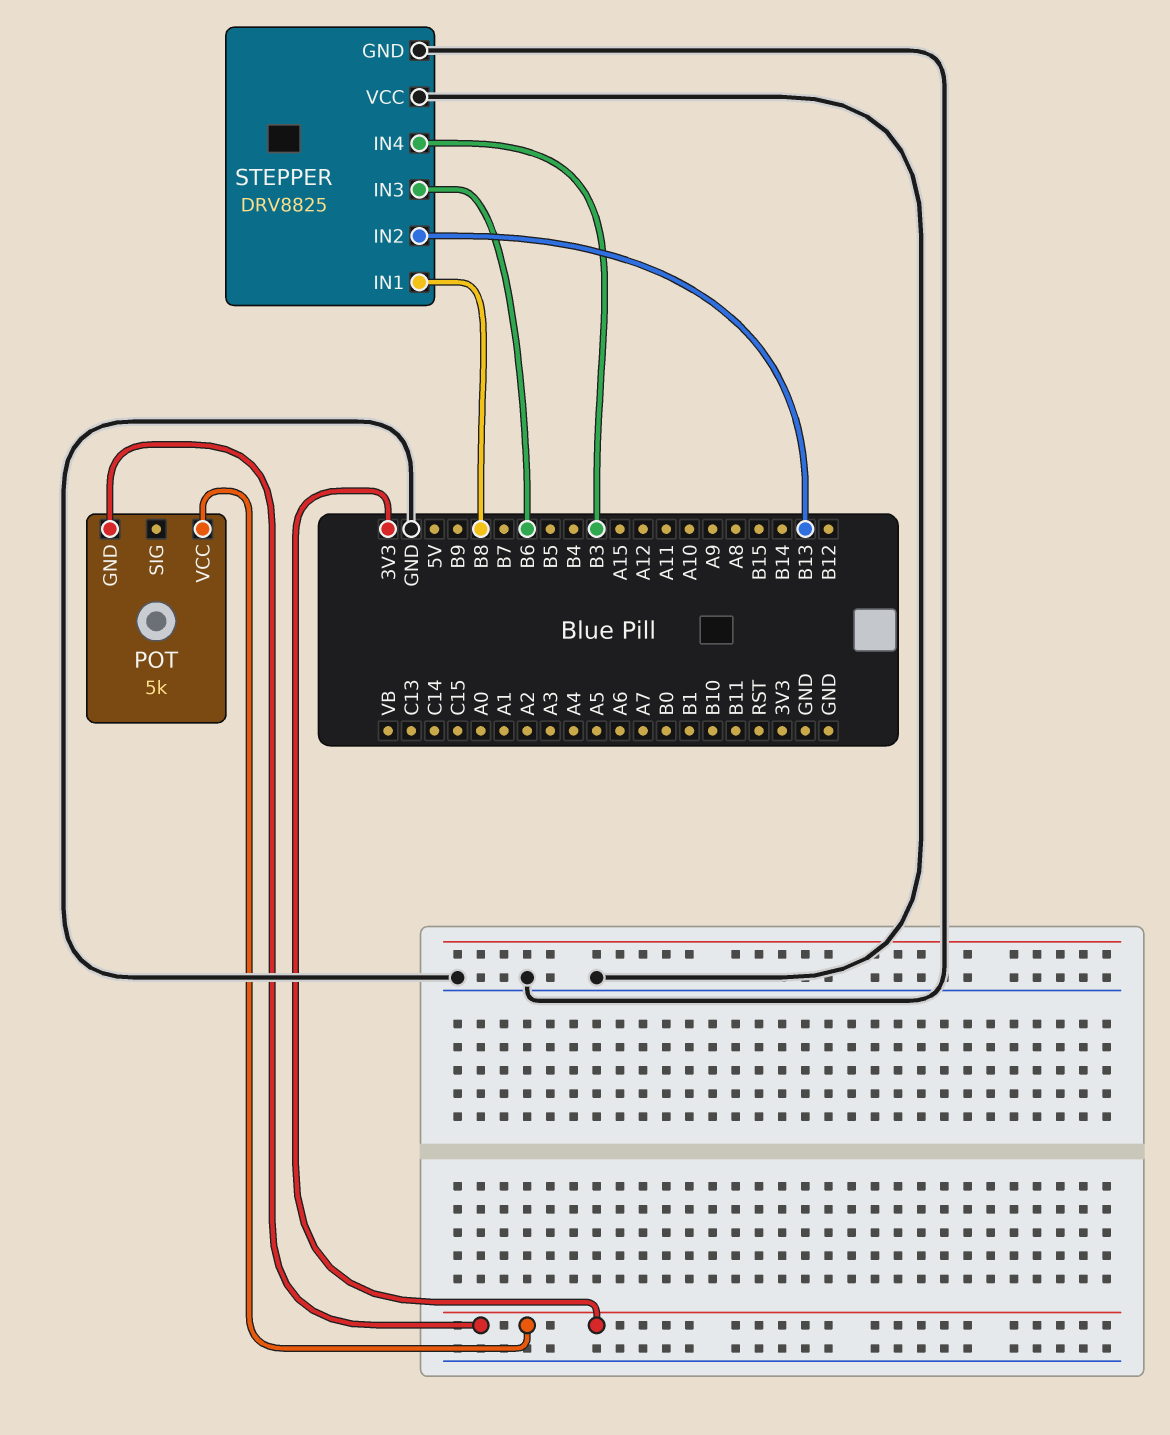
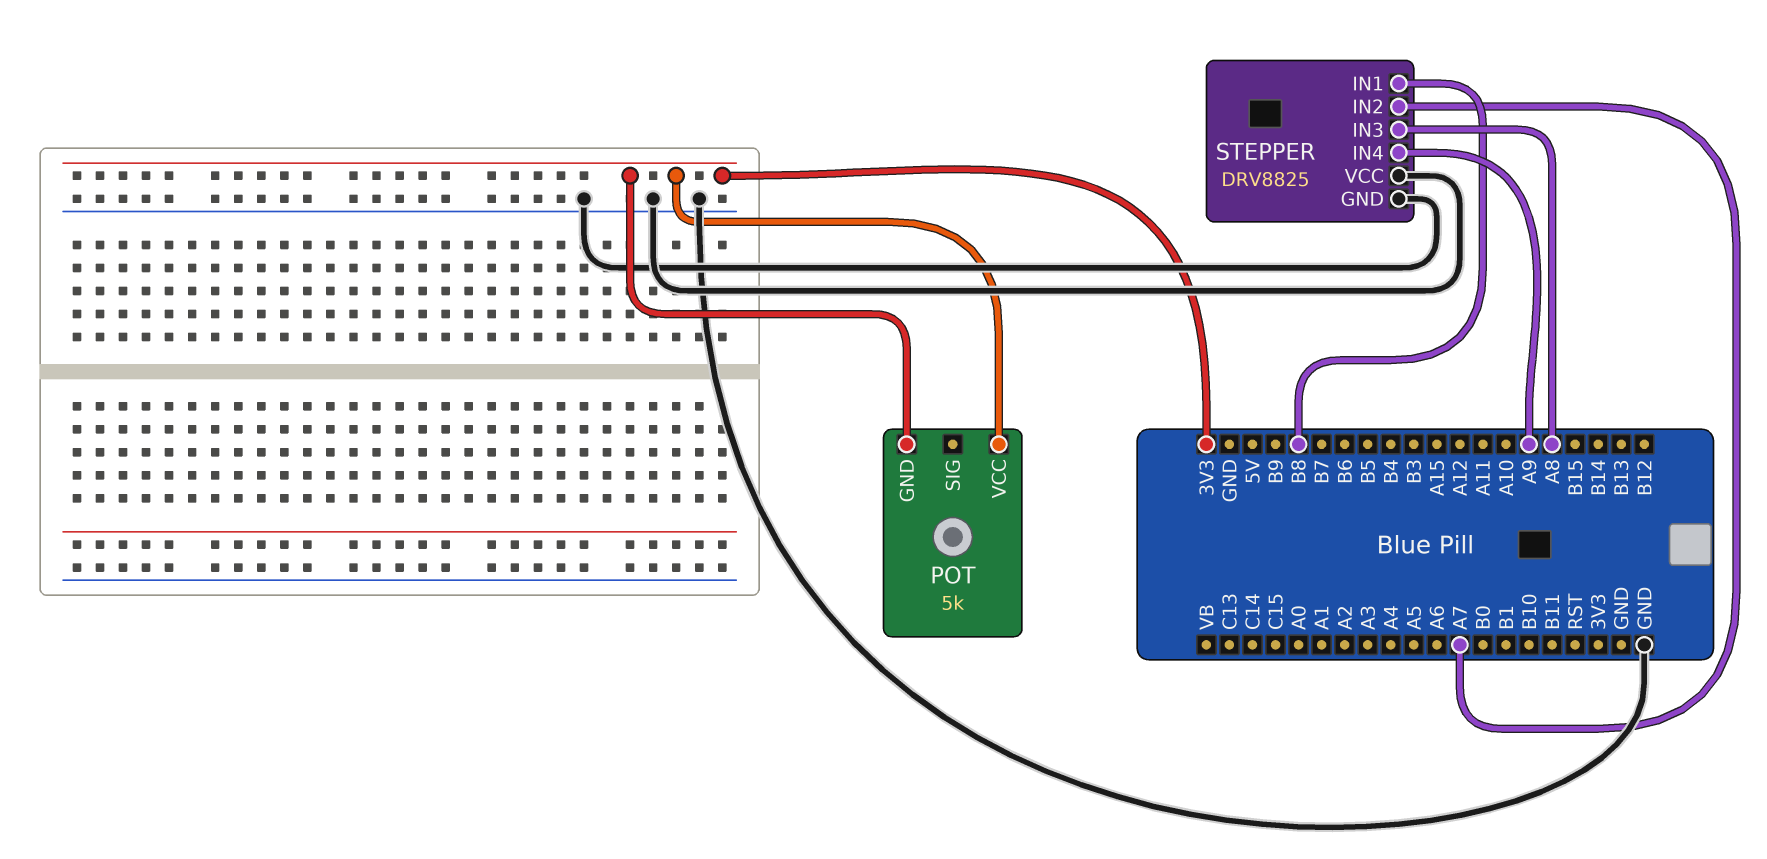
STEPPER pin IN2: B13 -> A7
STEPPER pin IN3: B6 -> A8
STEPPER pin IN4: B3 -> A9

